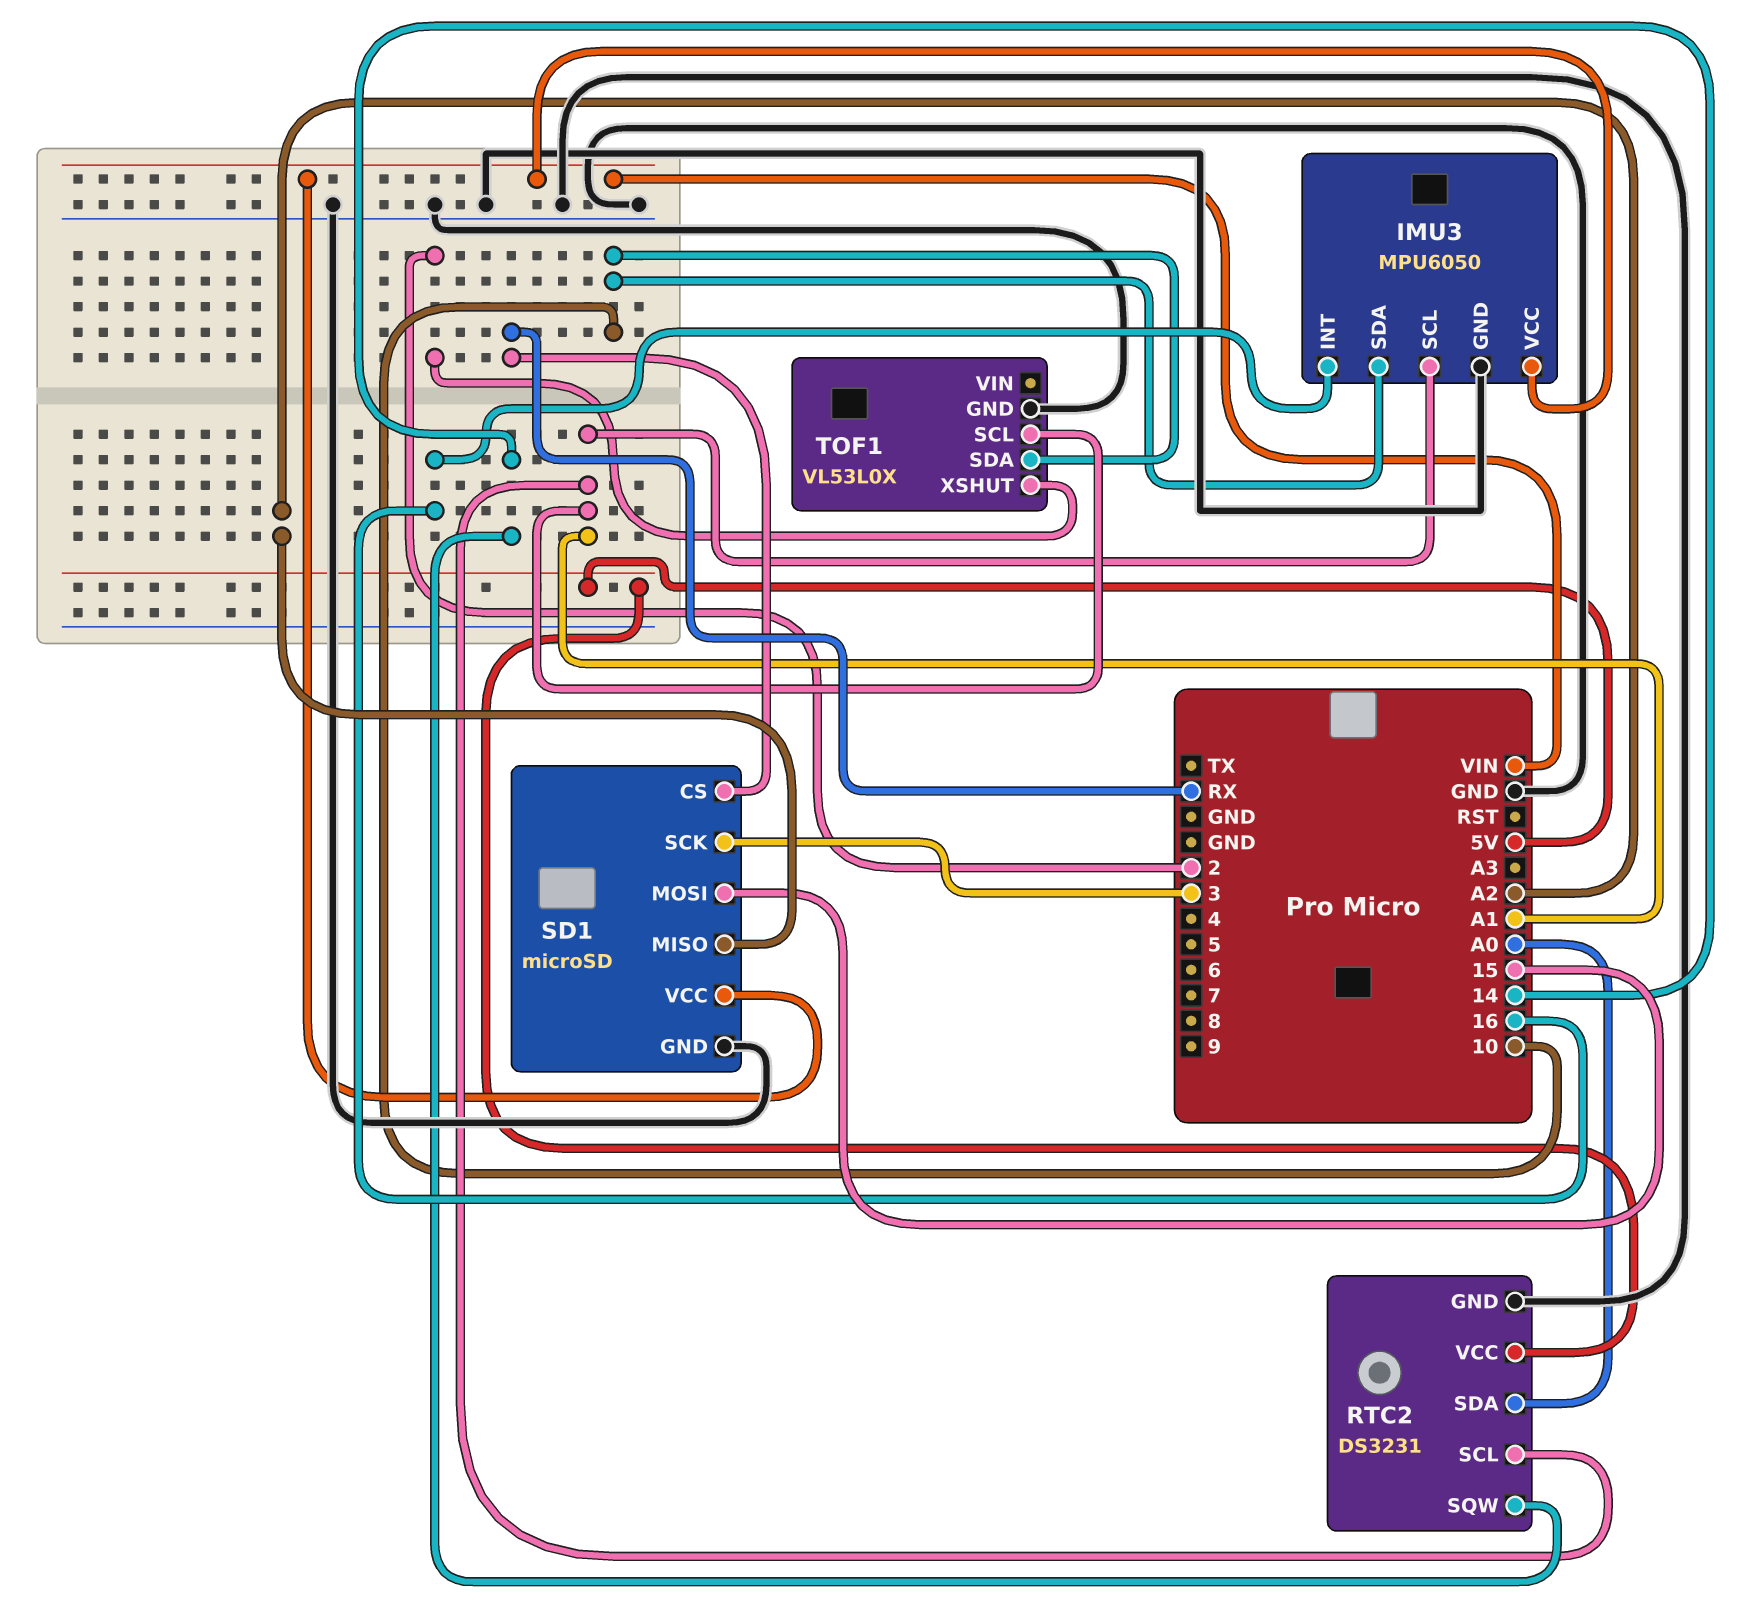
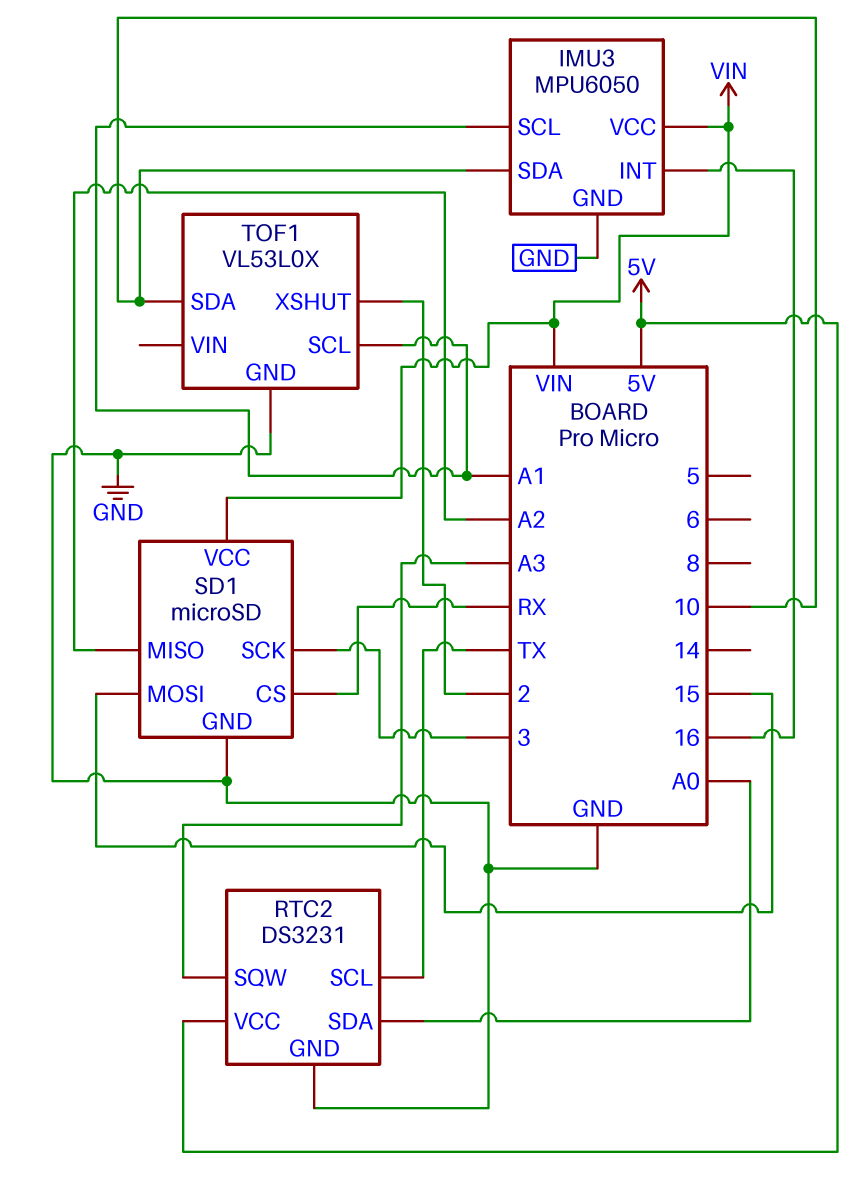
RTC2 pin SCL: A1 -> TX
RTC2 pin SQW: 14 -> A3

